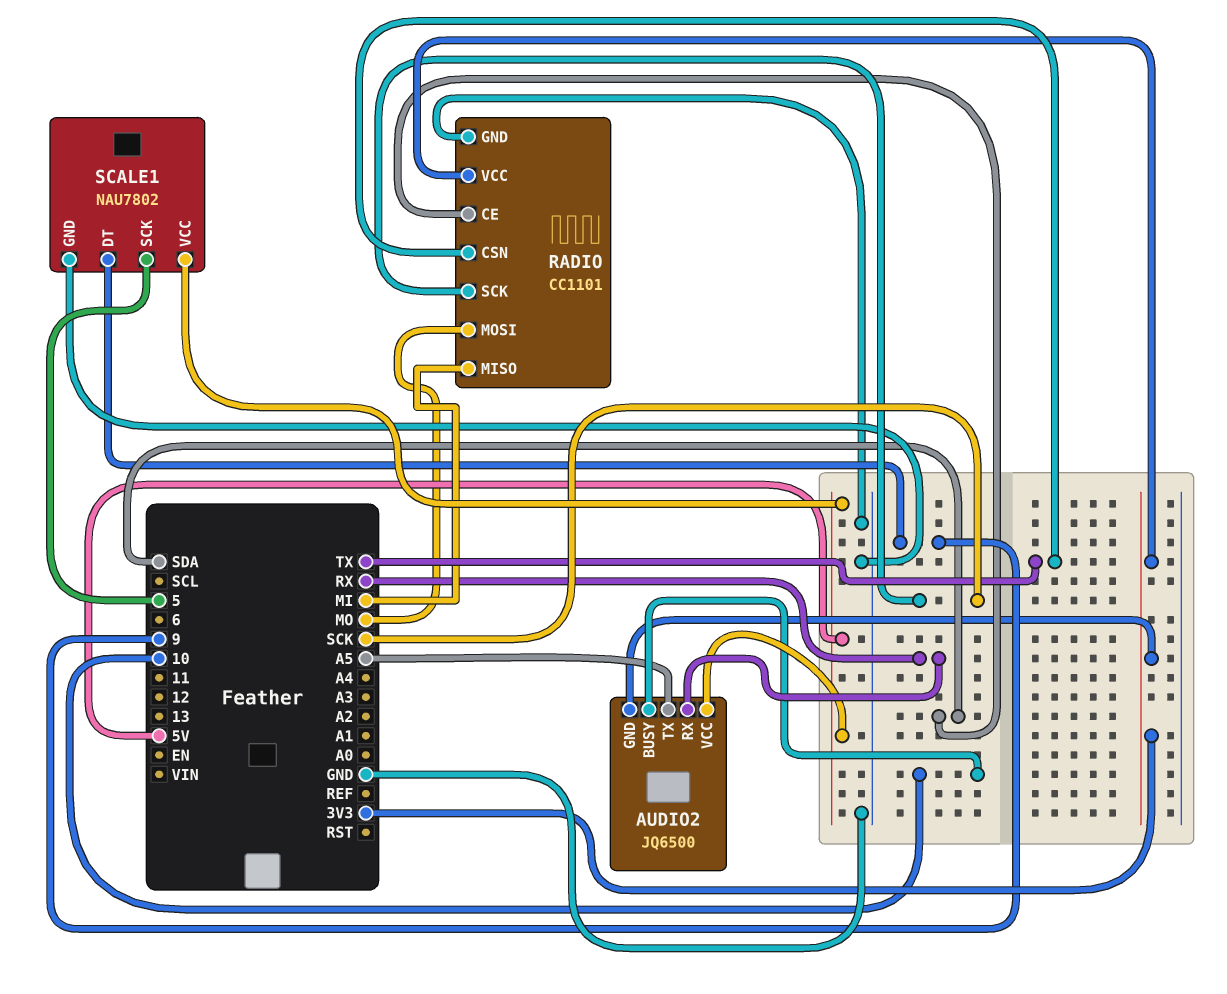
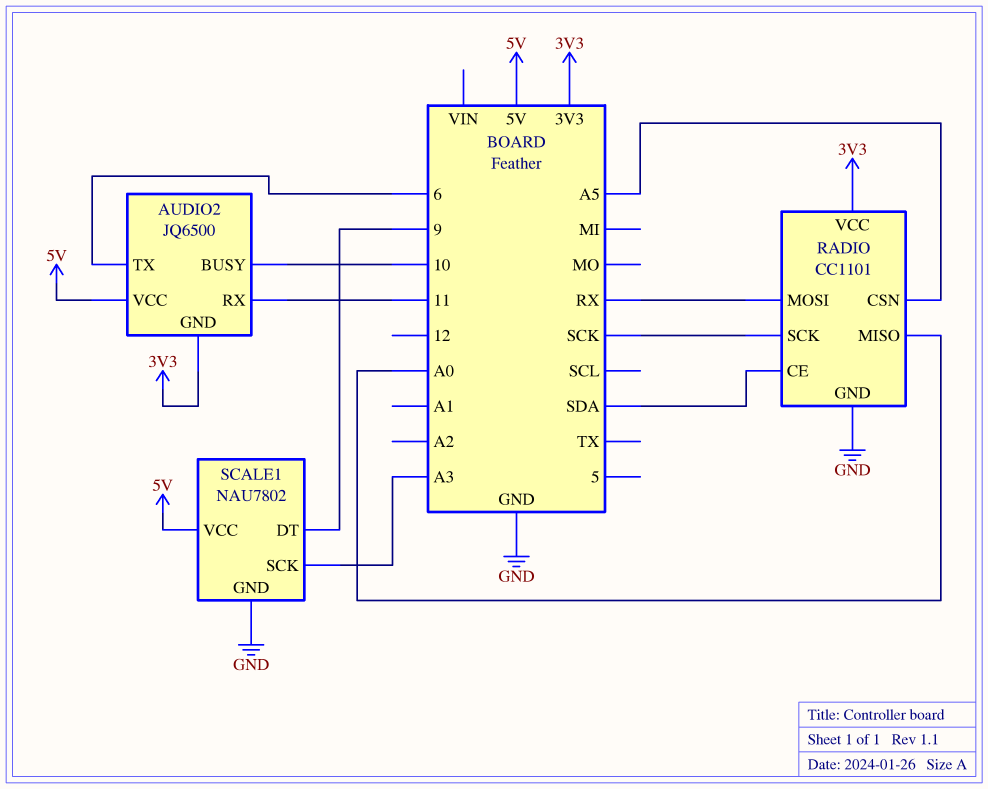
AUDIO2 pin RX: RX -> 11
AUDIO2 pin TX: A5 -> 6
RADIO pin CSN: TX -> A5
RADIO pin MISO: MI -> A0
RADIO pin MOSI: MO -> RX
SCALE1 pin SCK: 5 -> A3

